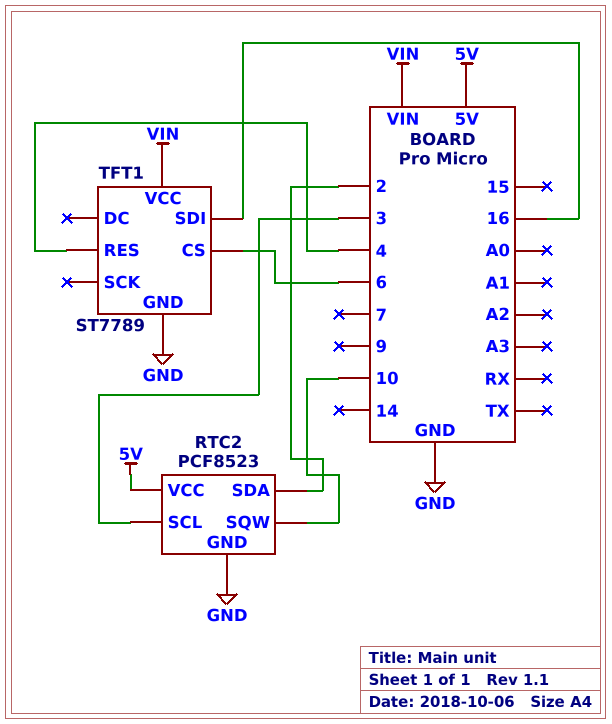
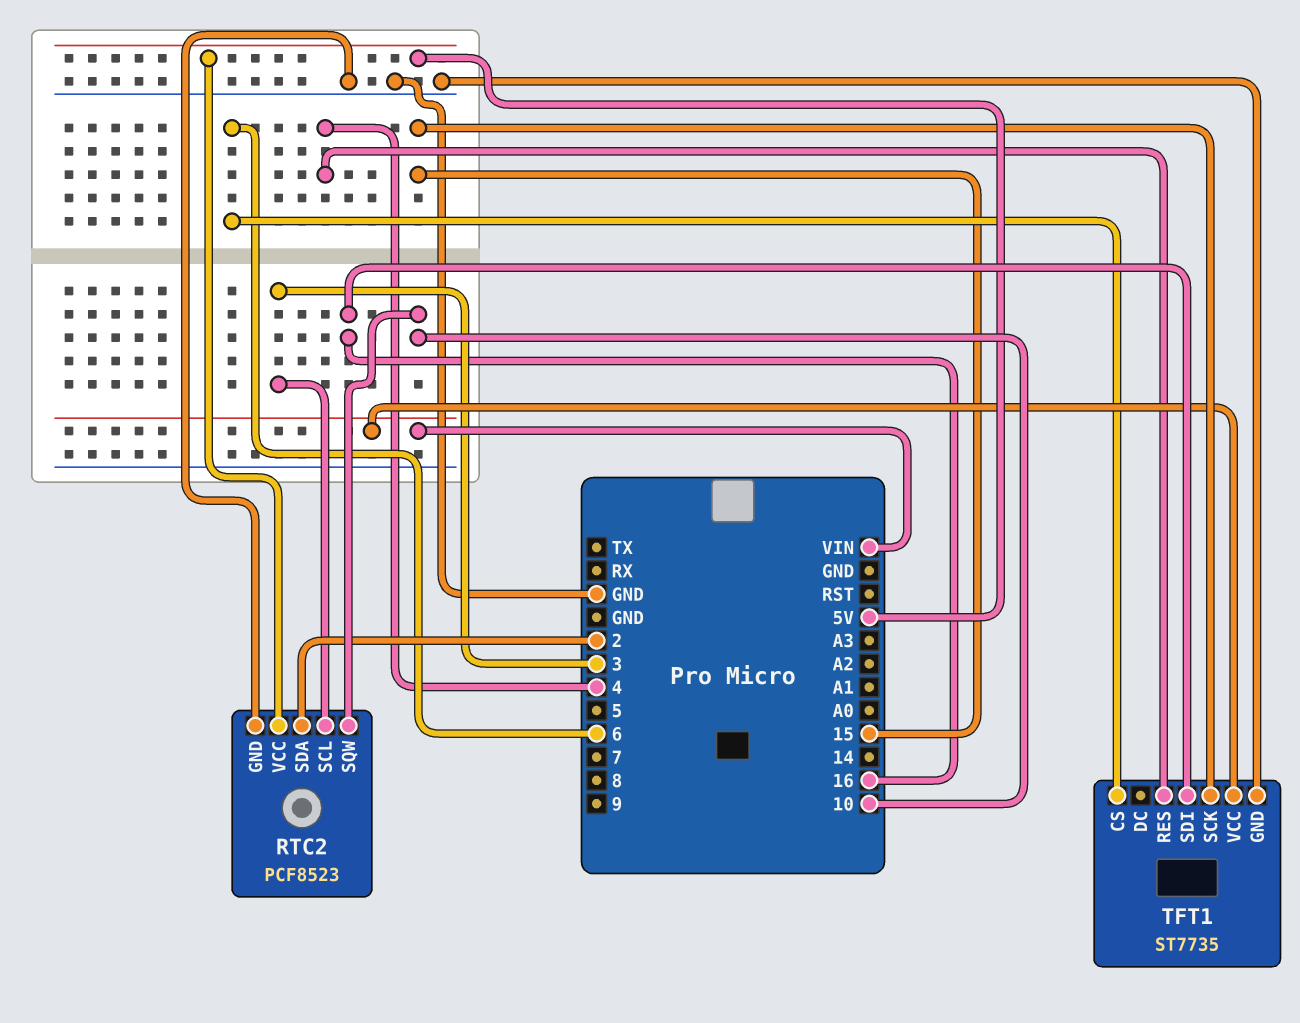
TFT1: ST7789 -> ST7735
TFT1 pin SCK: none -> 15

